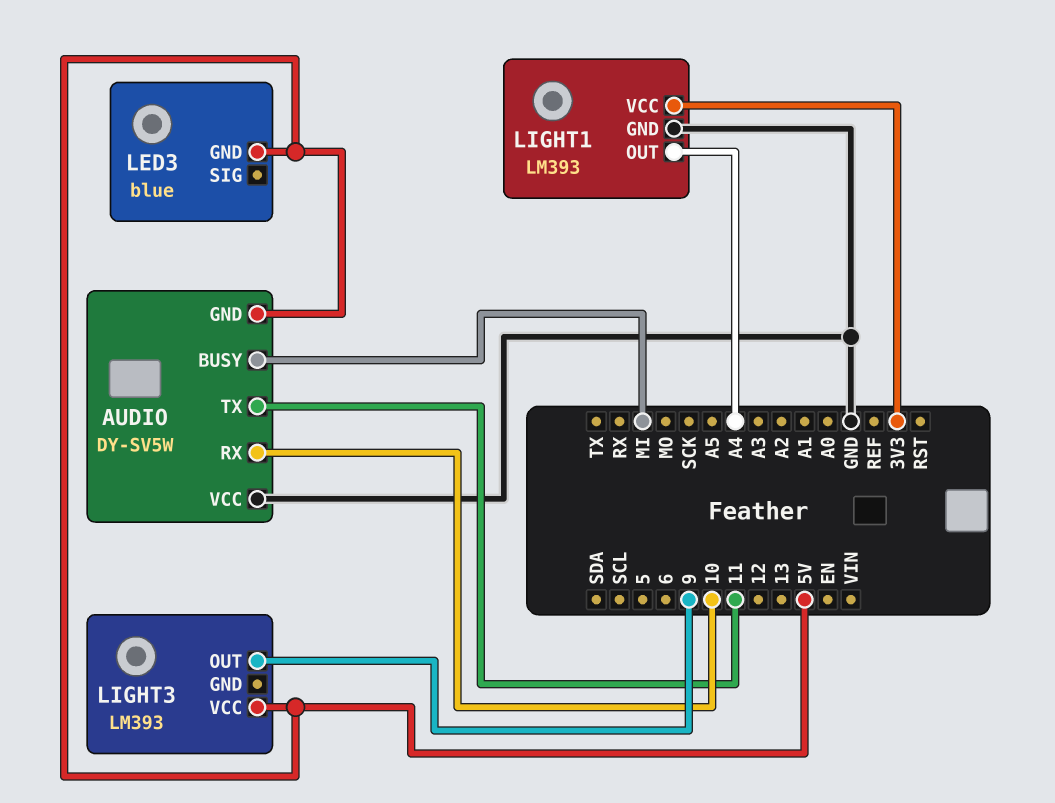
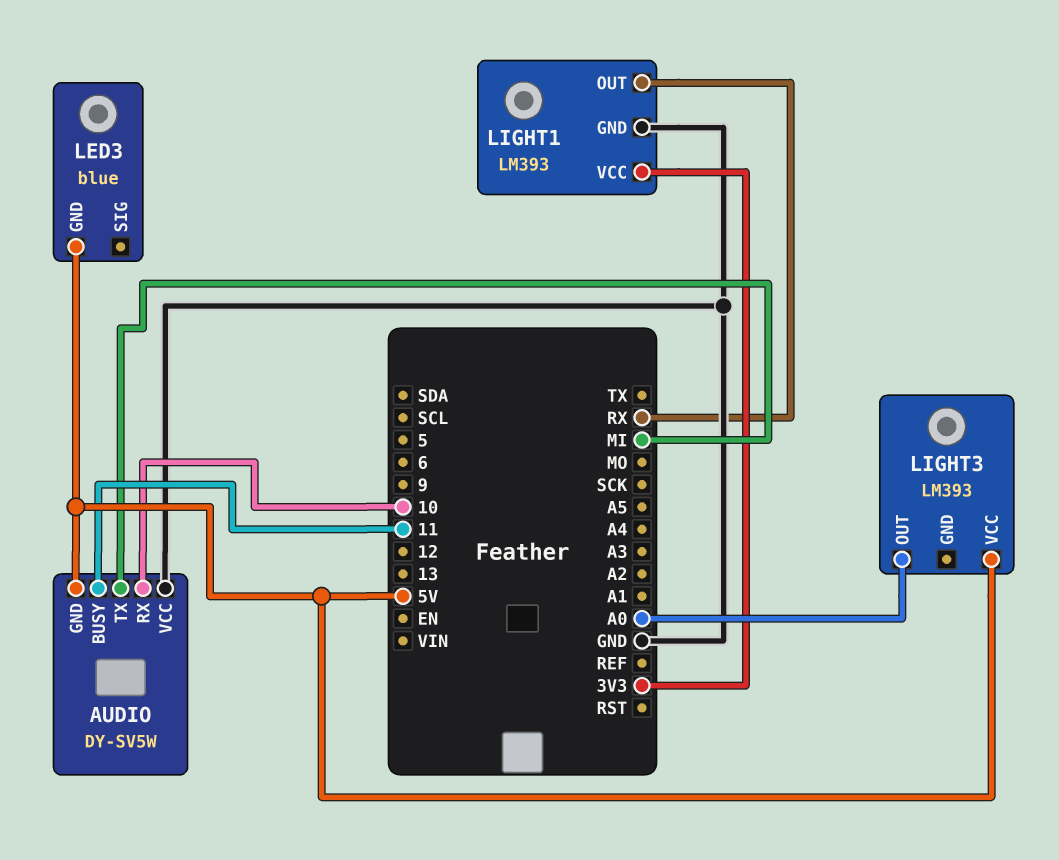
AUDIO pin BUSY: MI -> 11
AUDIO pin TX: 11 -> MI
LIGHT1 pin OUT: A4 -> RX
LIGHT3 pin OUT: 9 -> A0

